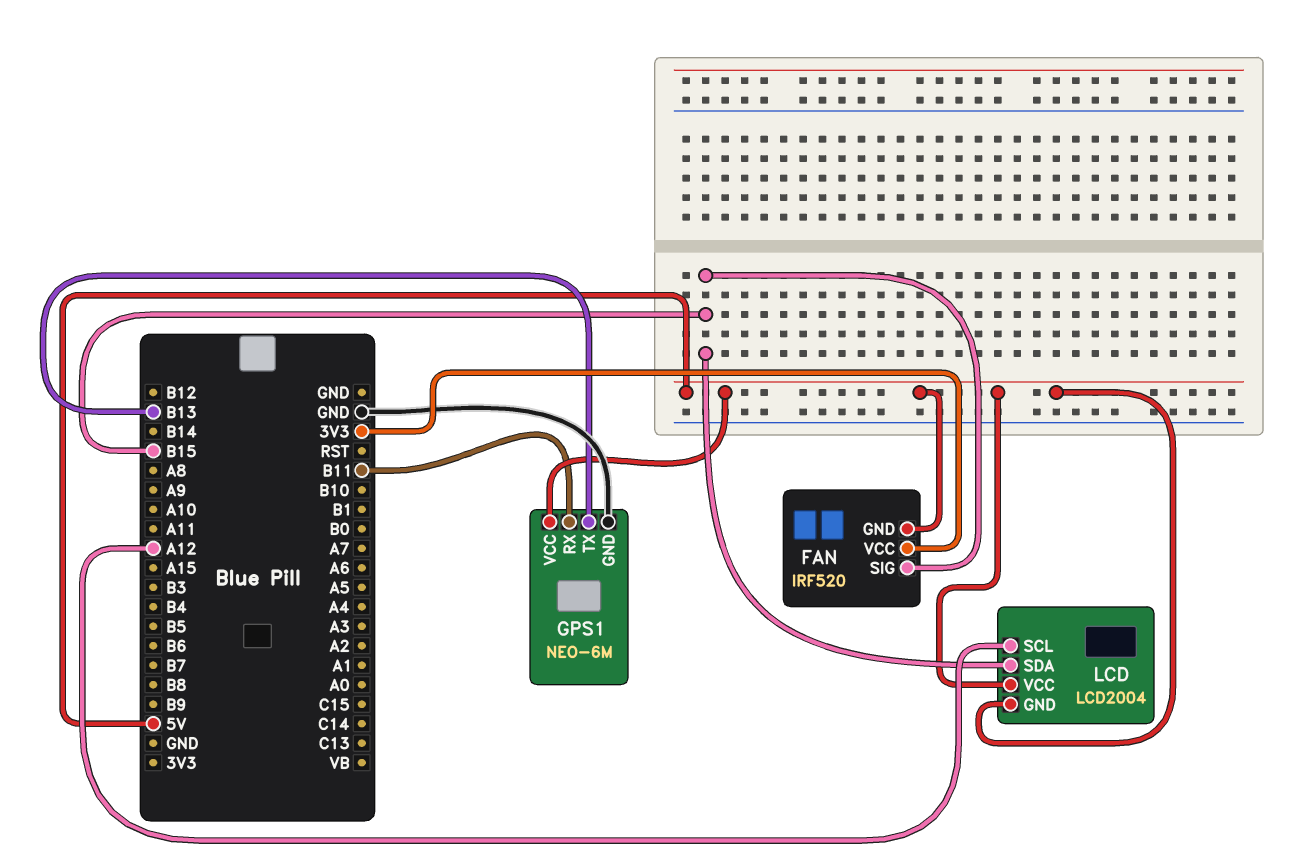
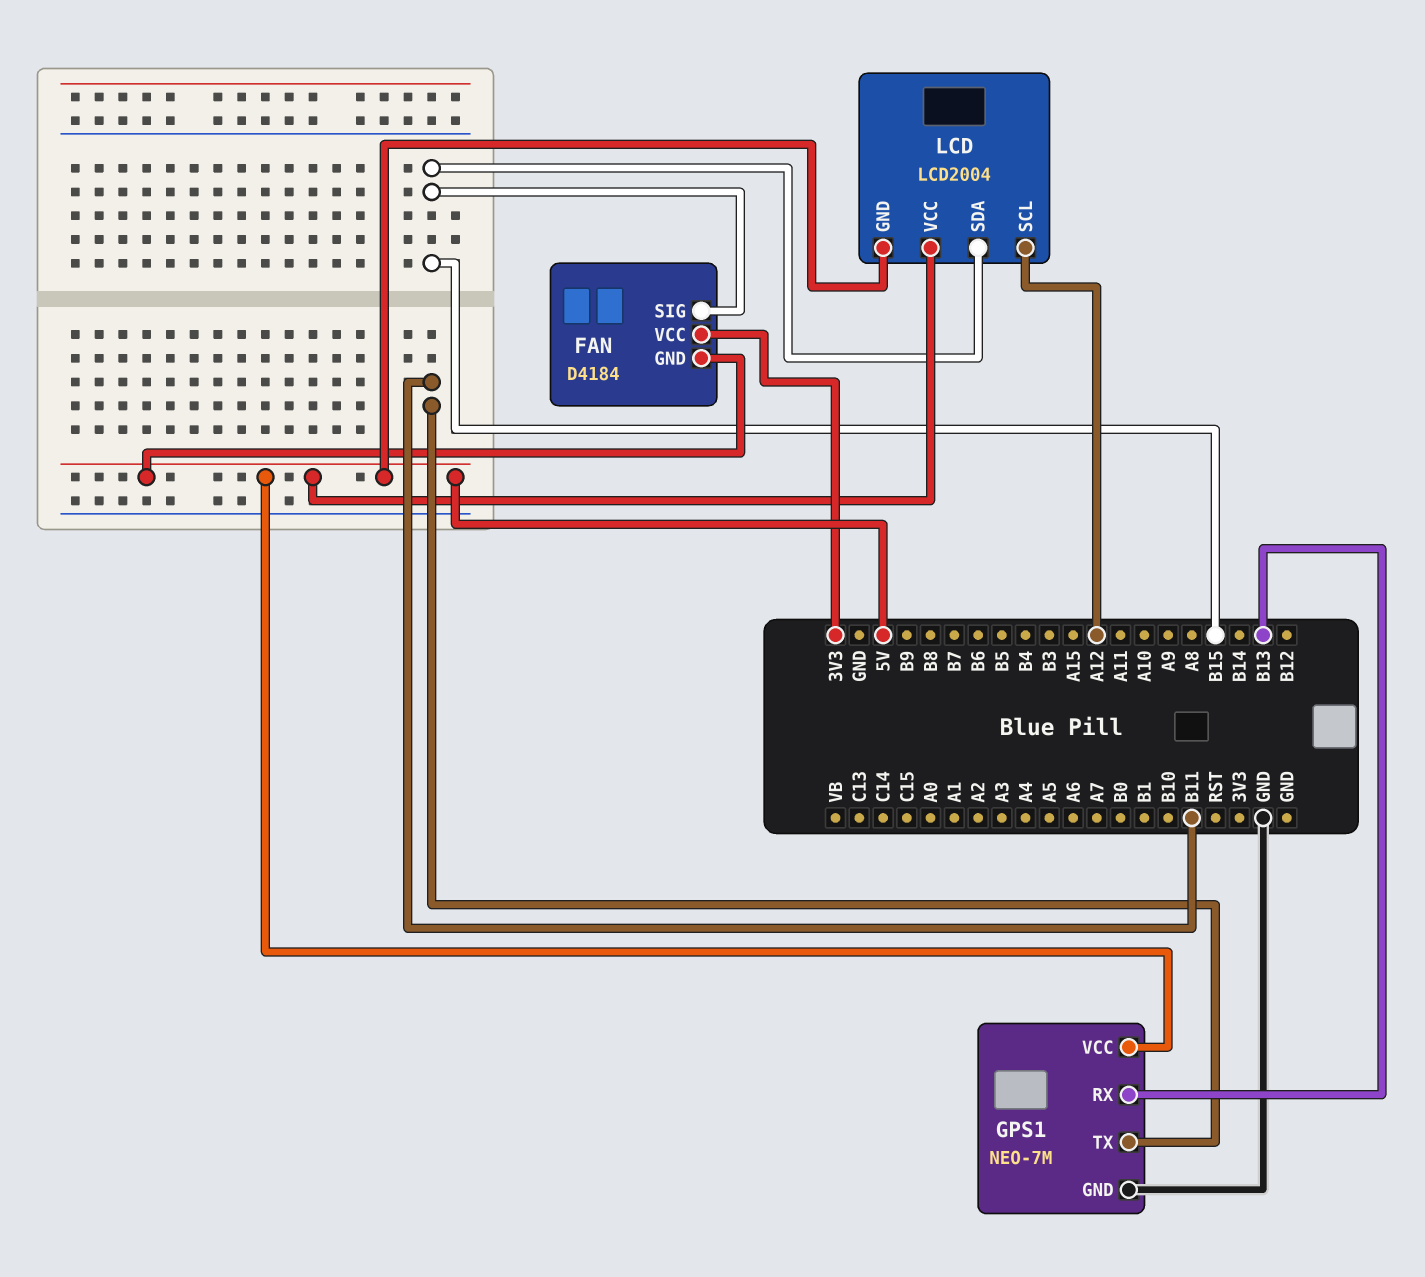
FAN: IRF520 -> D4184
GPS1: NEO-6M -> NEO-7M
GPS1 pin RX: B11 -> B13
GPS1 pin TX: B13 -> B11

